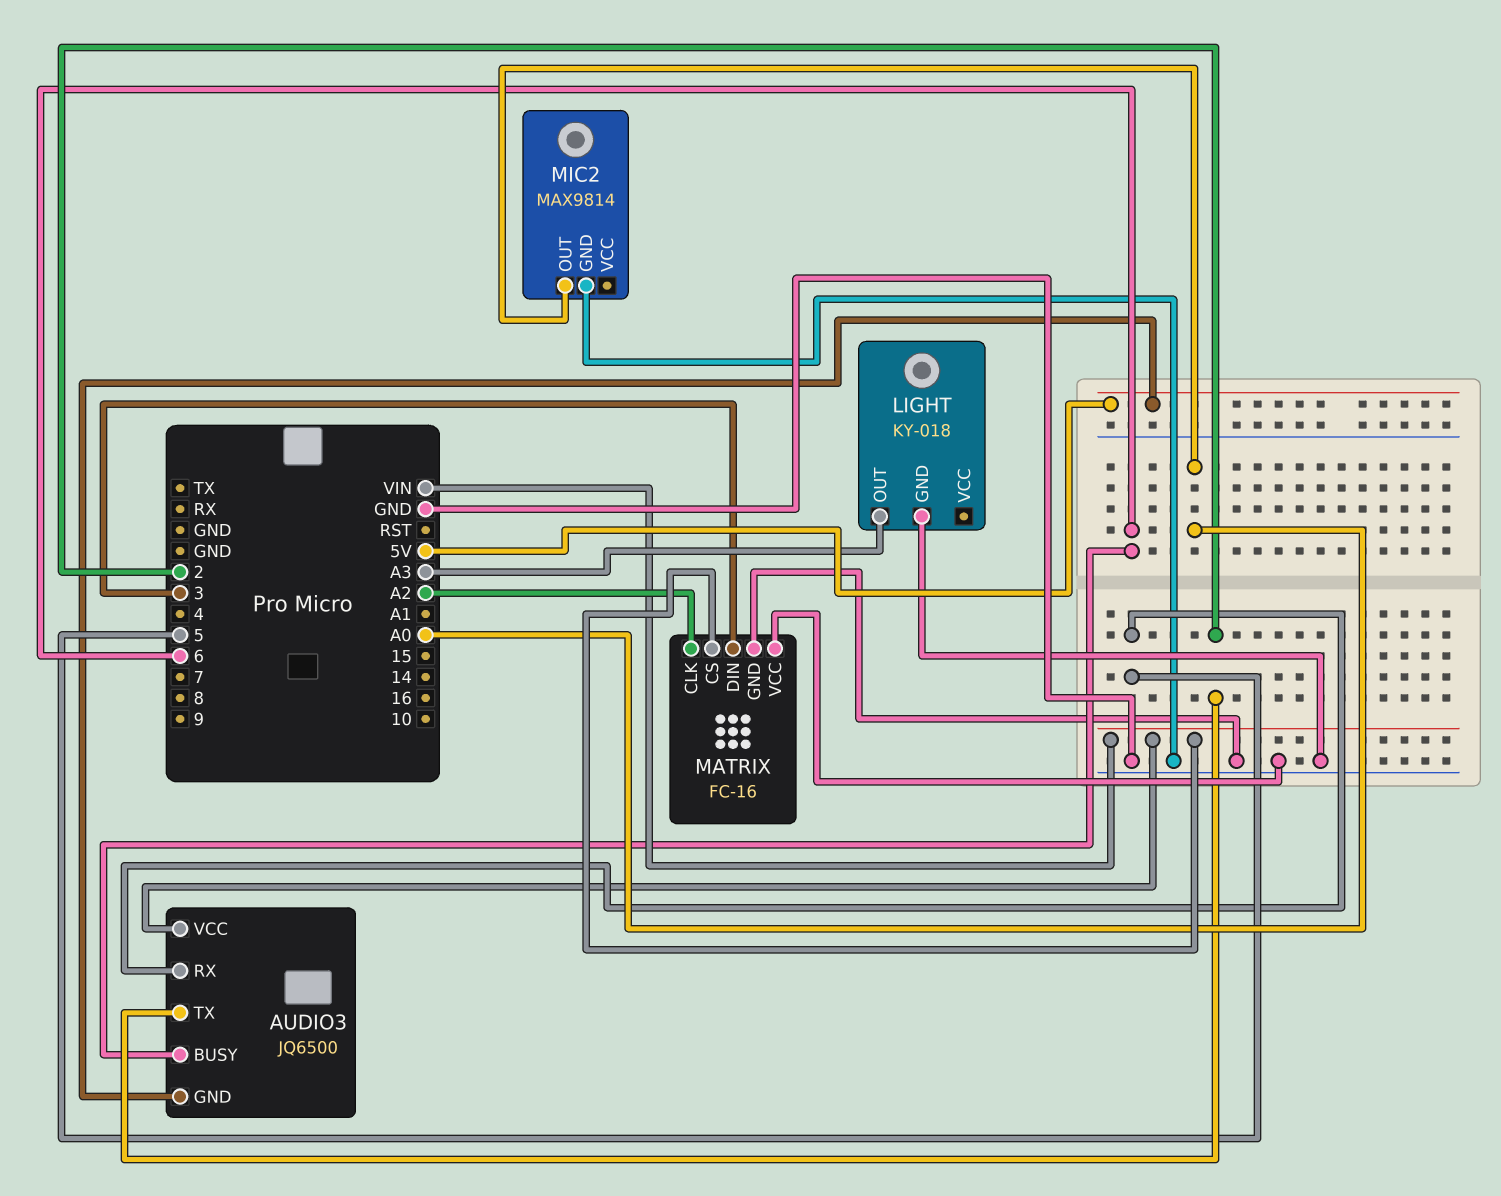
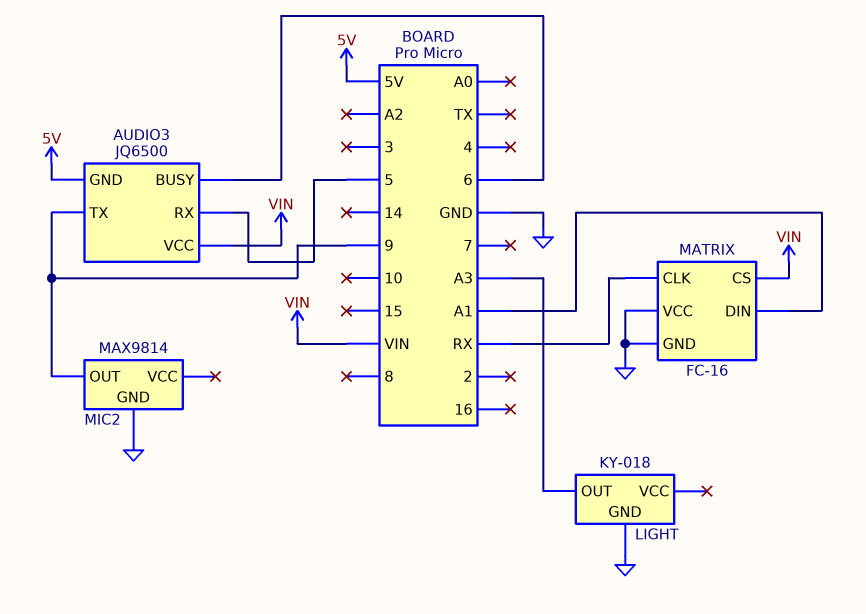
AUDIO3 pin TX: 2 -> 9
MATRIX pin CLK: A2 -> RX
MATRIX pin DIN: 3 -> A1
MIC2 pin OUT: A0 -> 9

